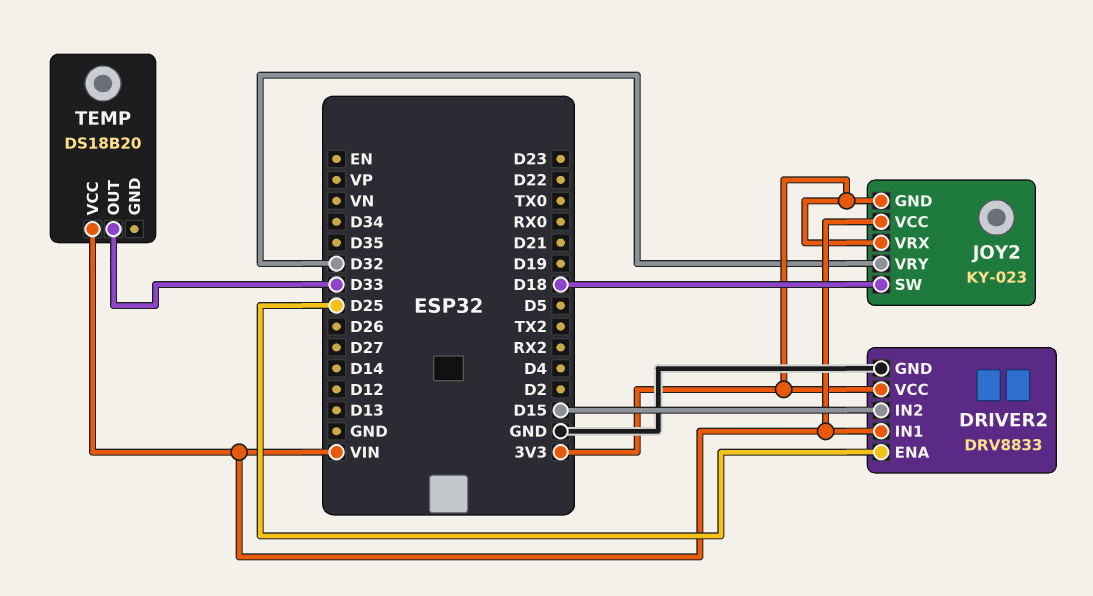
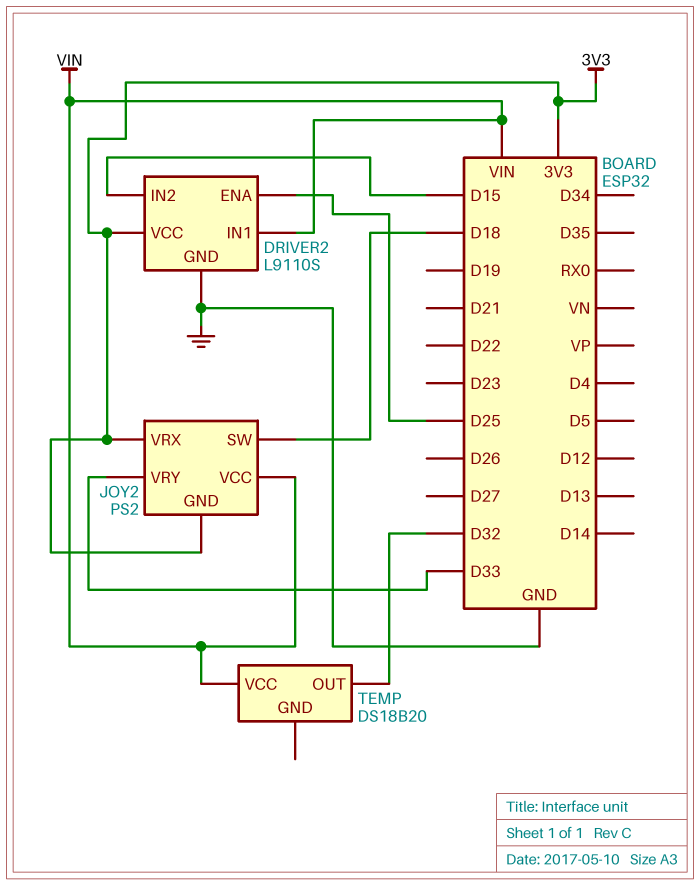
DRIVER2: DRV8833 -> L9110S
JOY2: KY-023 -> PS2
JOY2 pin VRY: D32 -> D33
TEMP pin OUT: D33 -> D32

